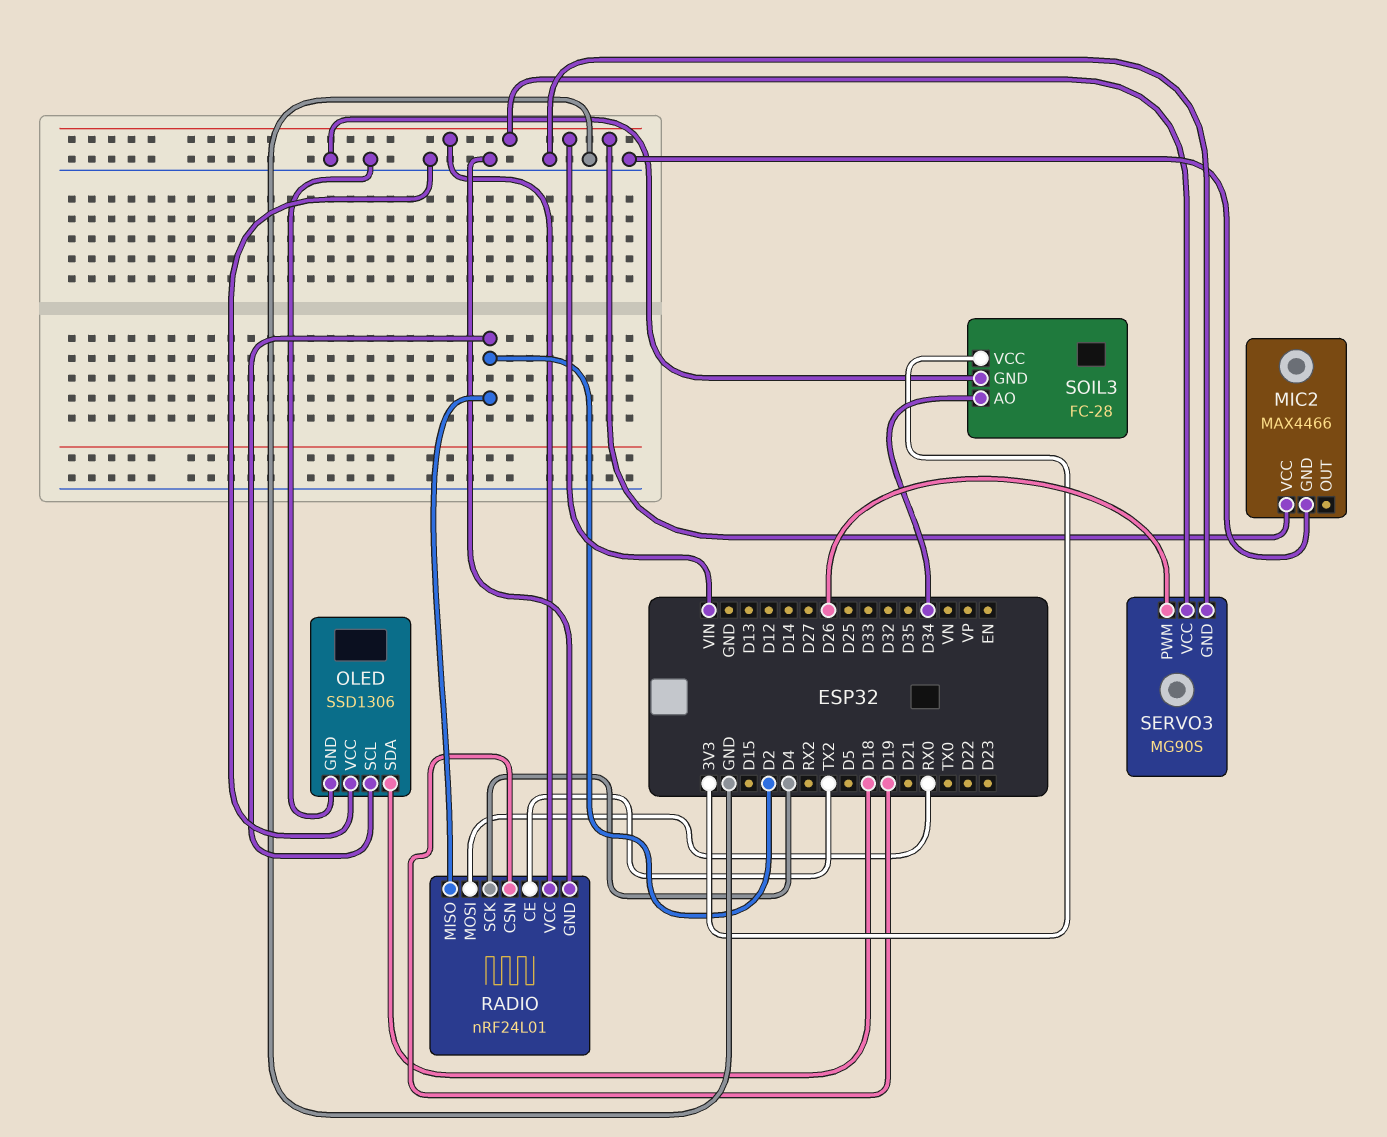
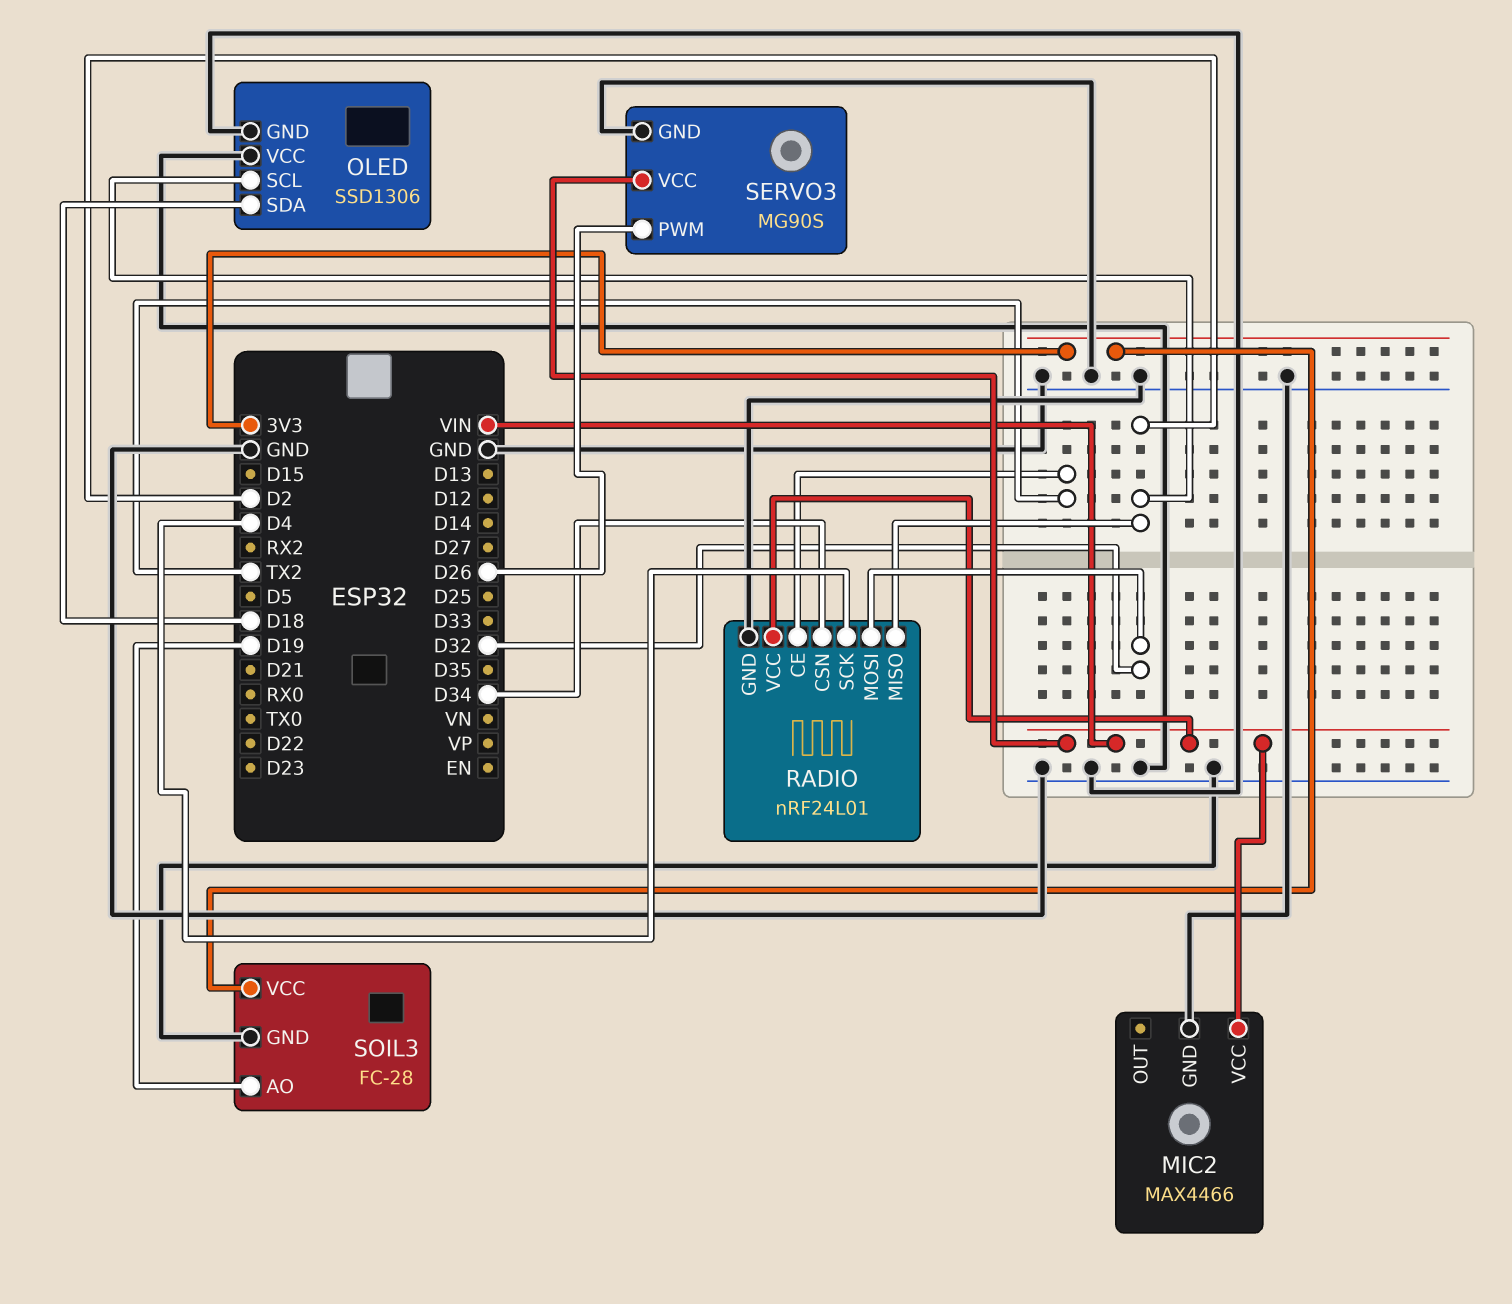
RADIO pin CSN: D19 -> D34
RADIO pin MOSI: RX0 -> D32
SOIL3 pin AO: D34 -> D19

